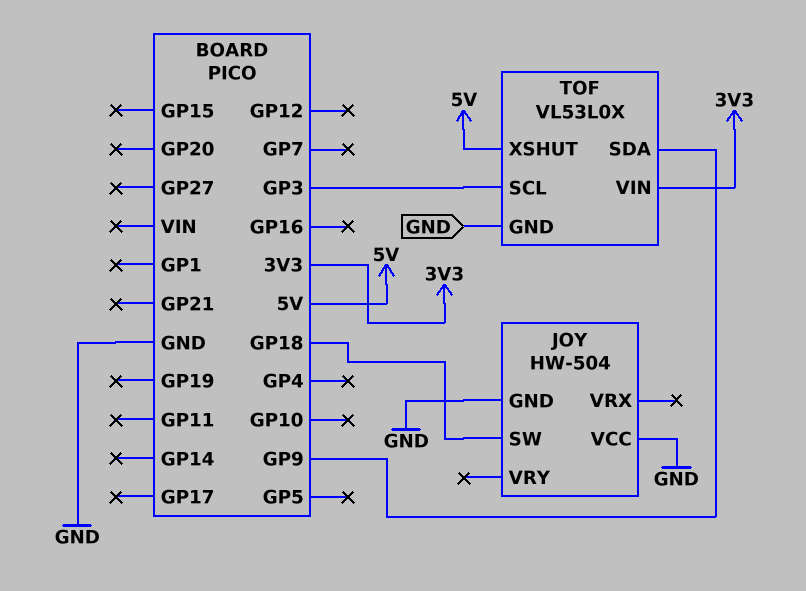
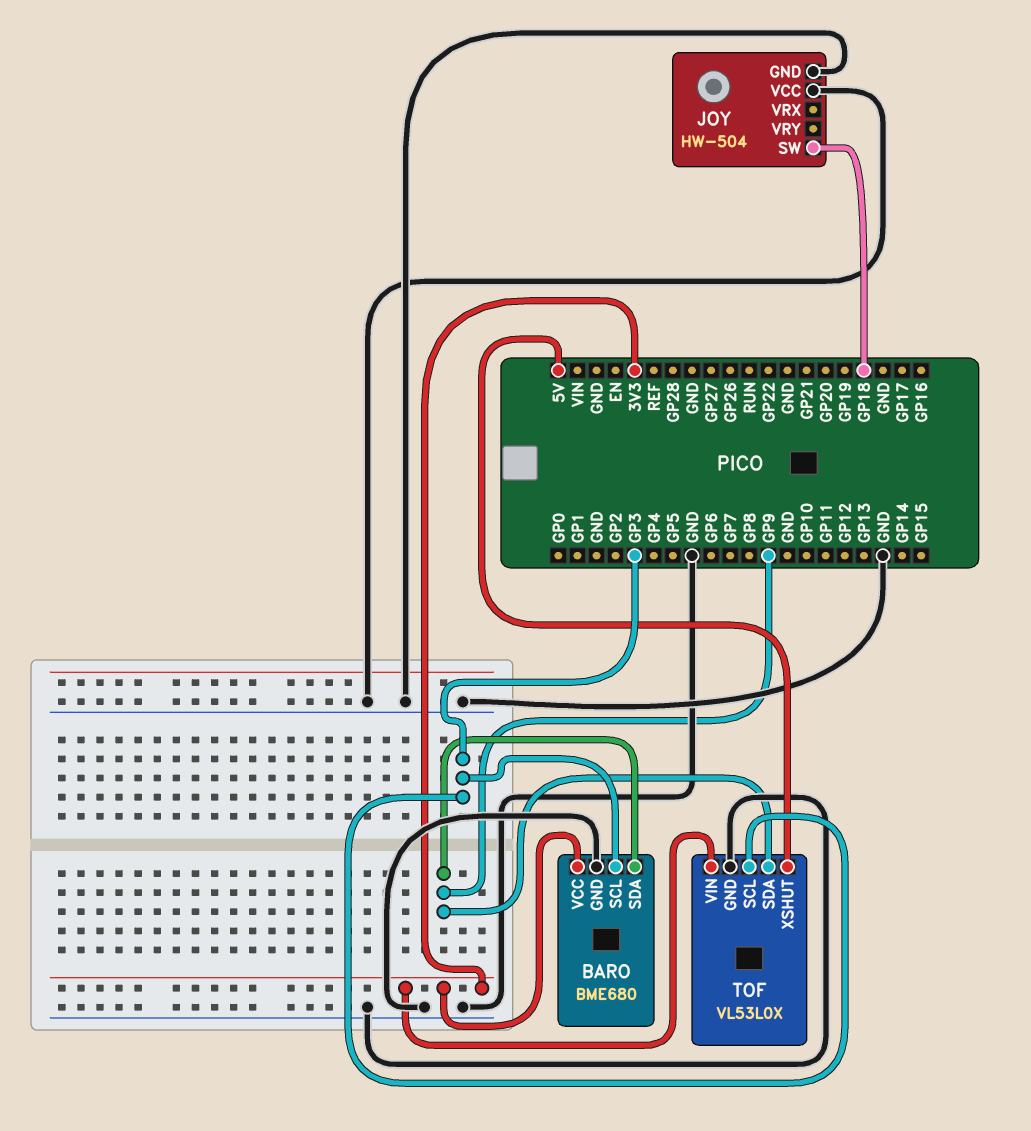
BARO: none -> BME680
BARO pin GND: none -> GND
BARO pin SCL: none -> GP3
BARO pin SDA: none -> GP9
BARO pin VCC: none -> 3V3

